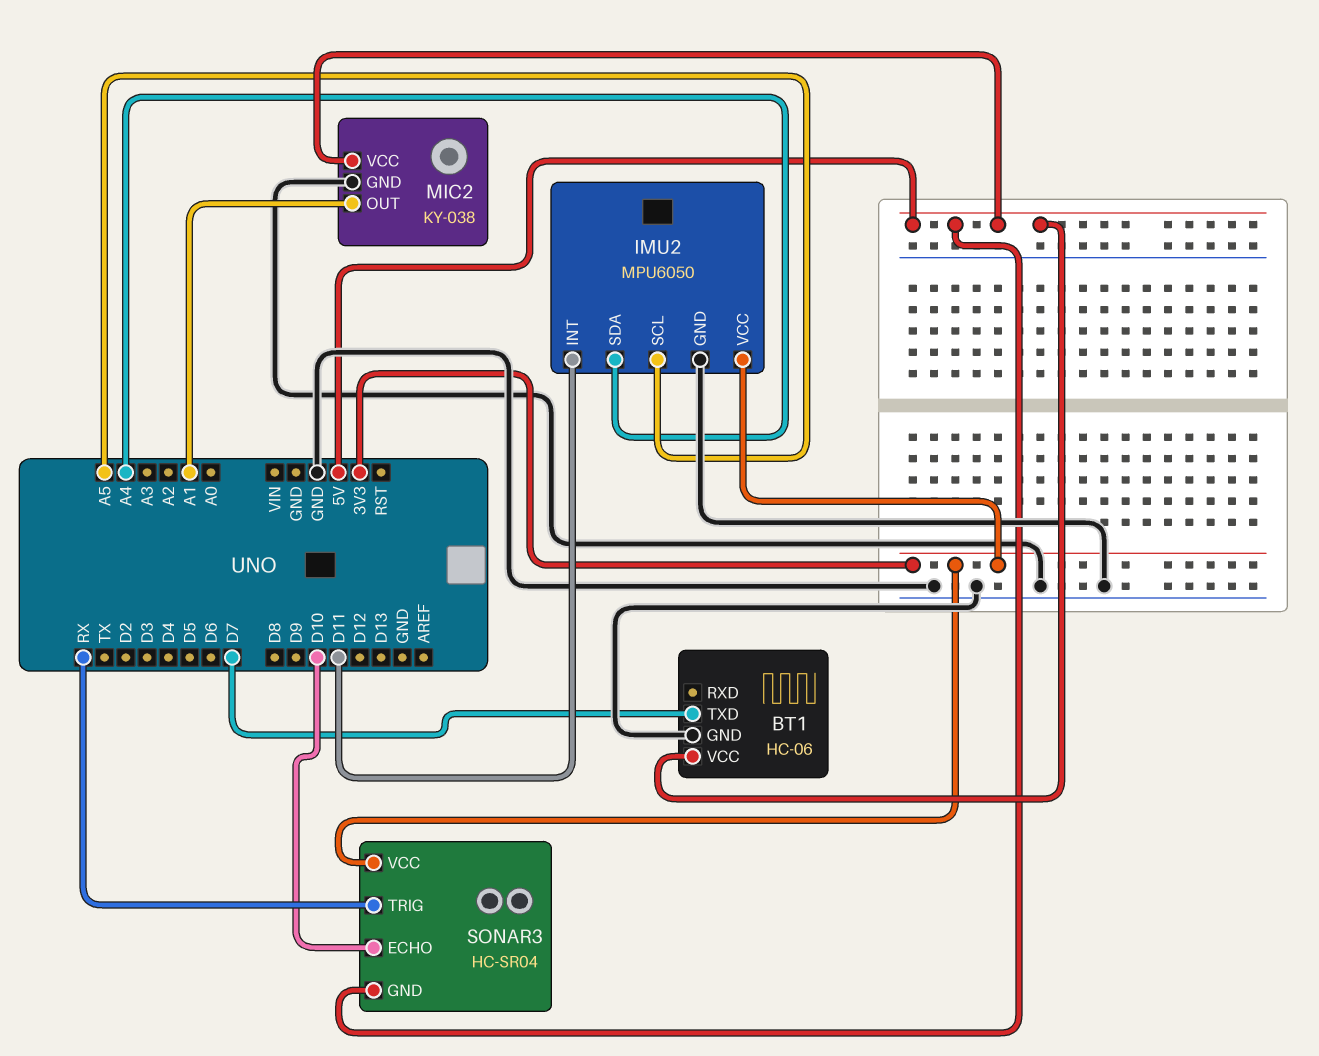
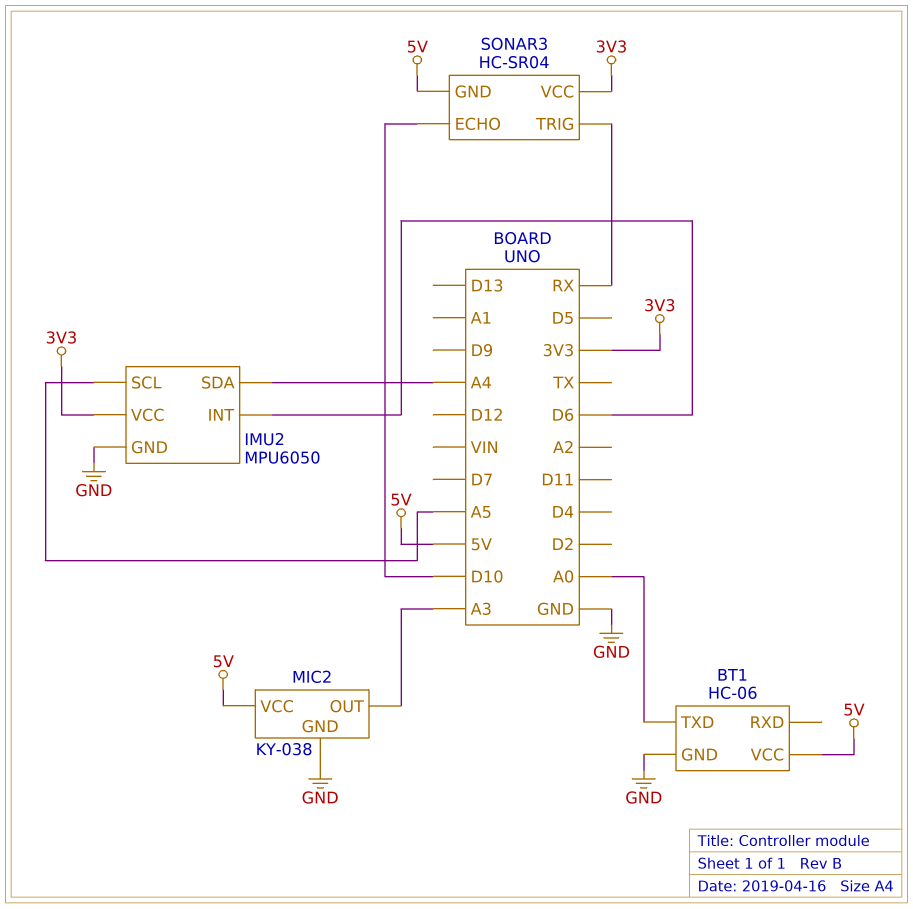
BT1 pin TXD: D7 -> A0
IMU2 pin INT: D11 -> D6
MIC2 pin OUT: A1 -> A3

